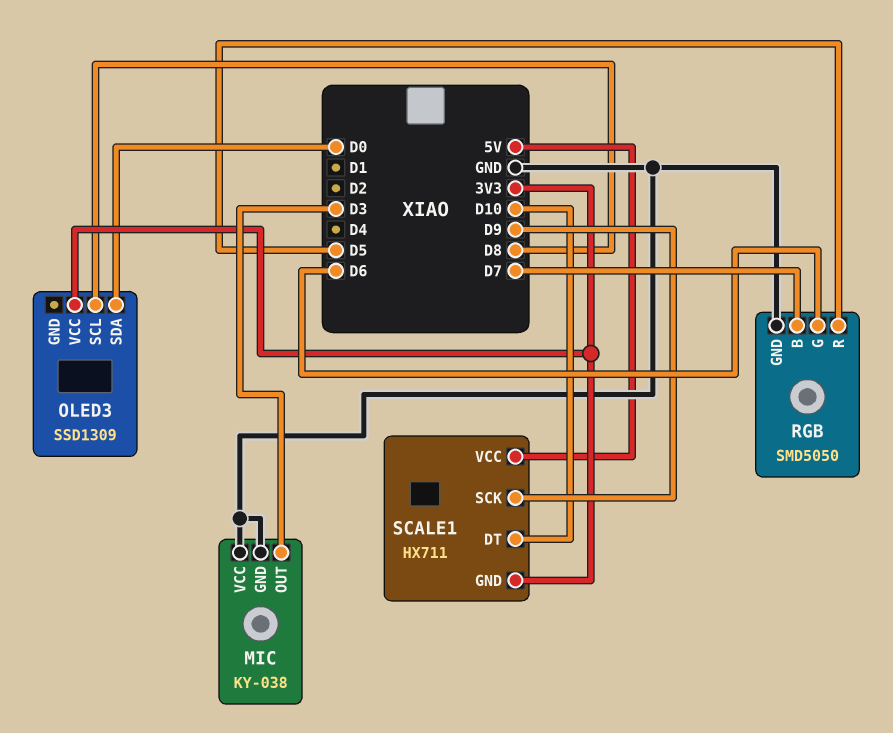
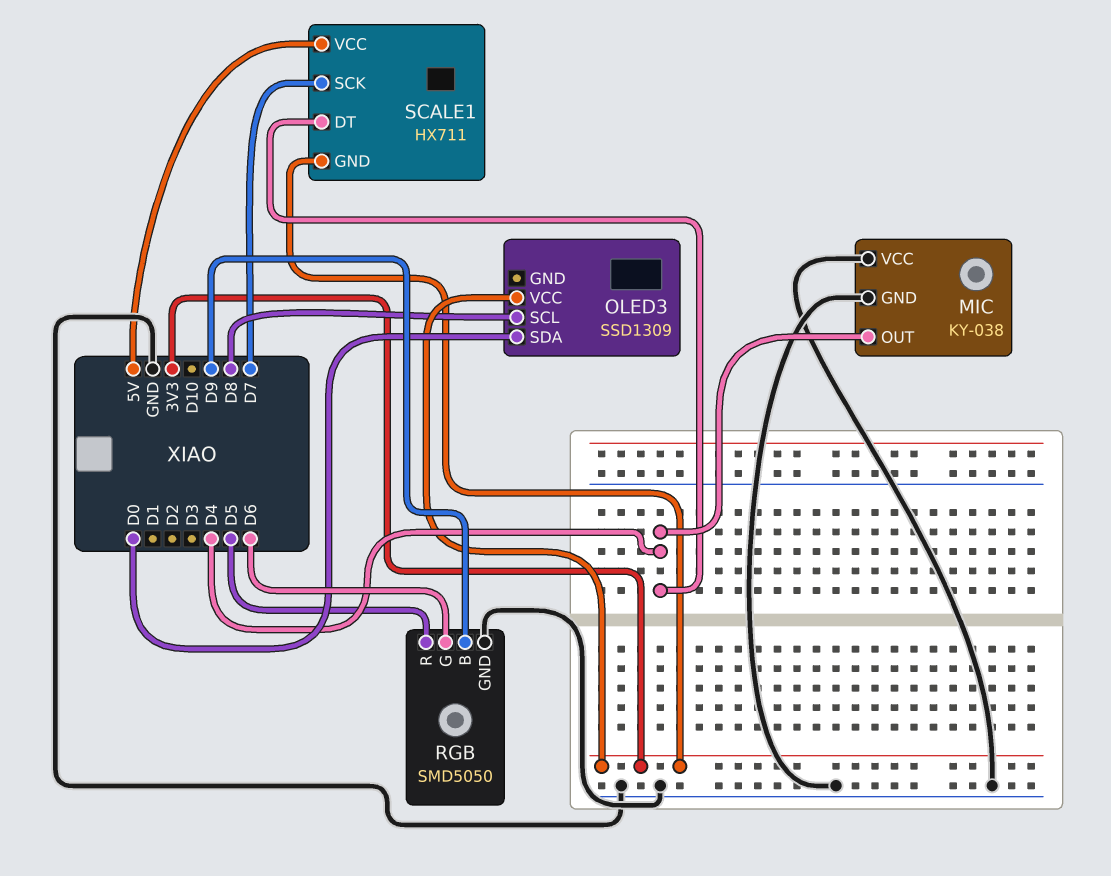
MIC pin OUT: D3 -> D4
RGB pin B: D7 -> D9
SCALE1 pin DT: D10 -> D4
SCALE1 pin SCK: D9 -> D7

